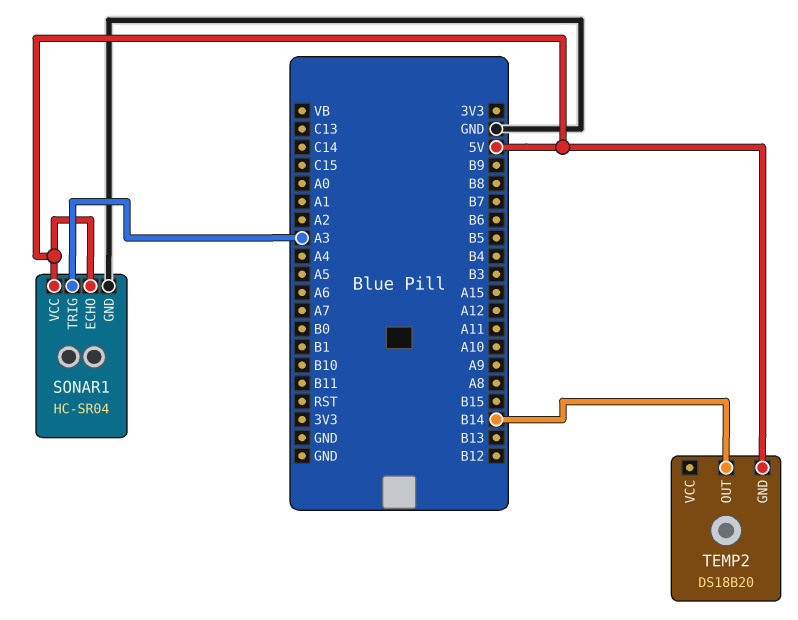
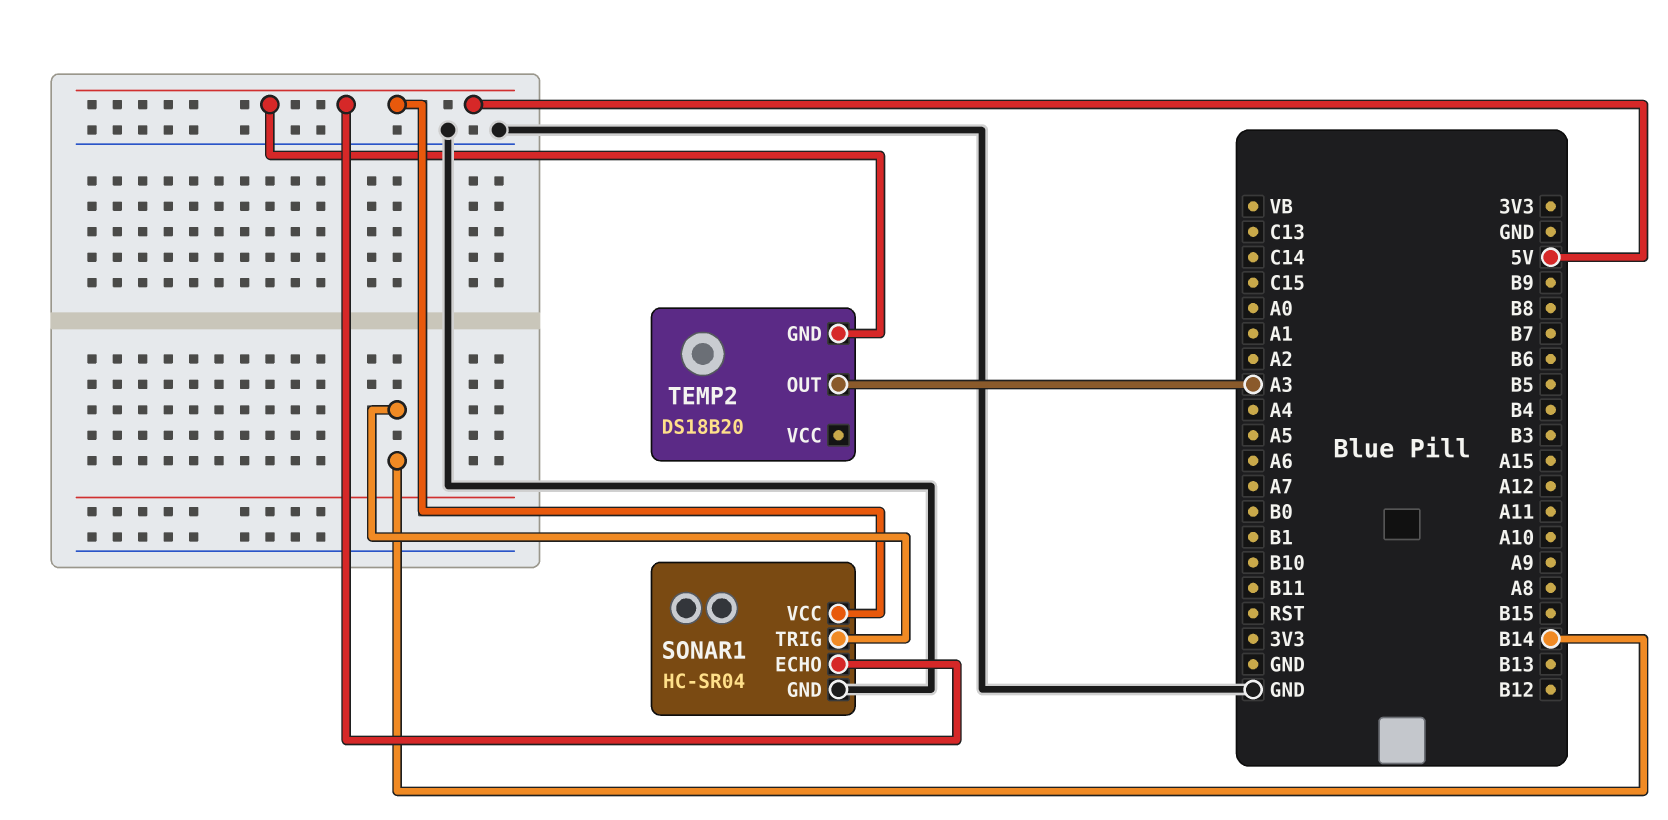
SONAR1 pin TRIG: A3 -> B14
TEMP2 pin OUT: B14 -> A3

